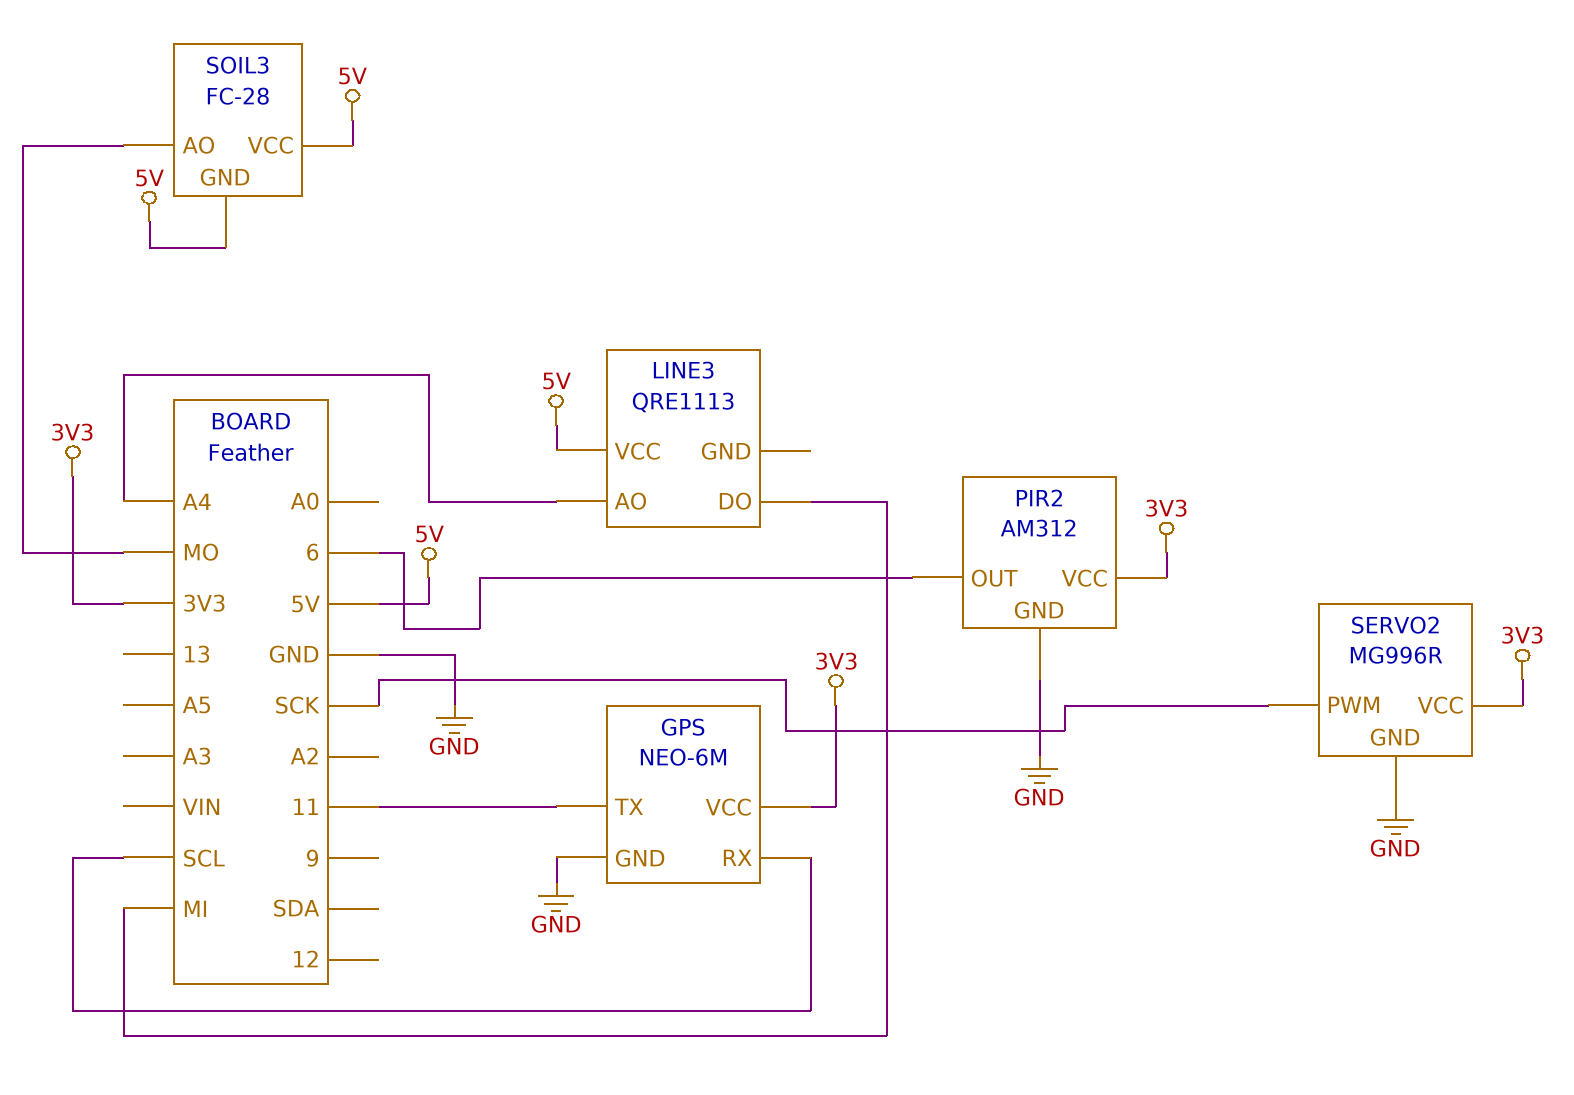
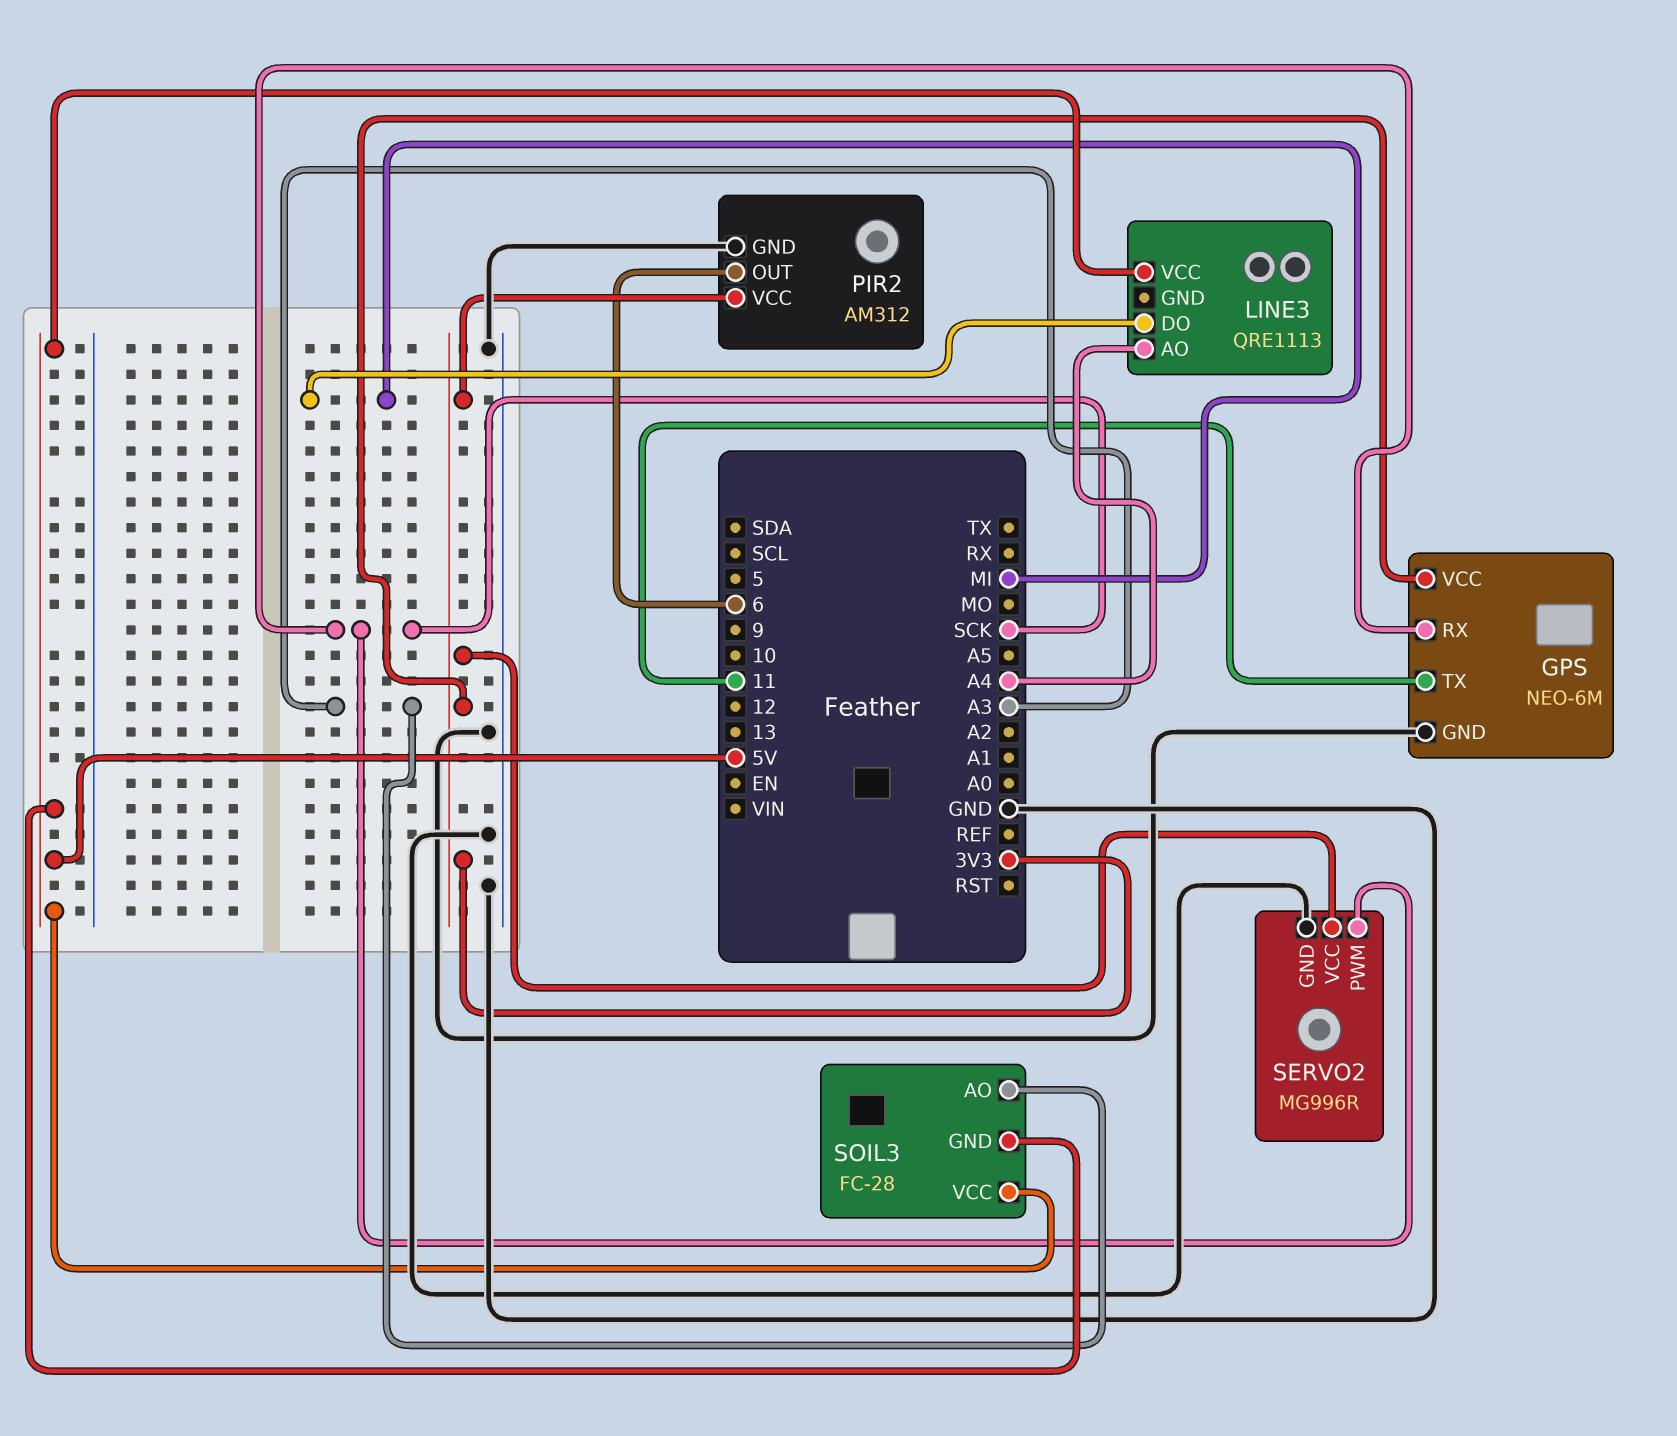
GPS pin RX: SCL -> SCK
SOIL3 pin AO: MO -> A3

